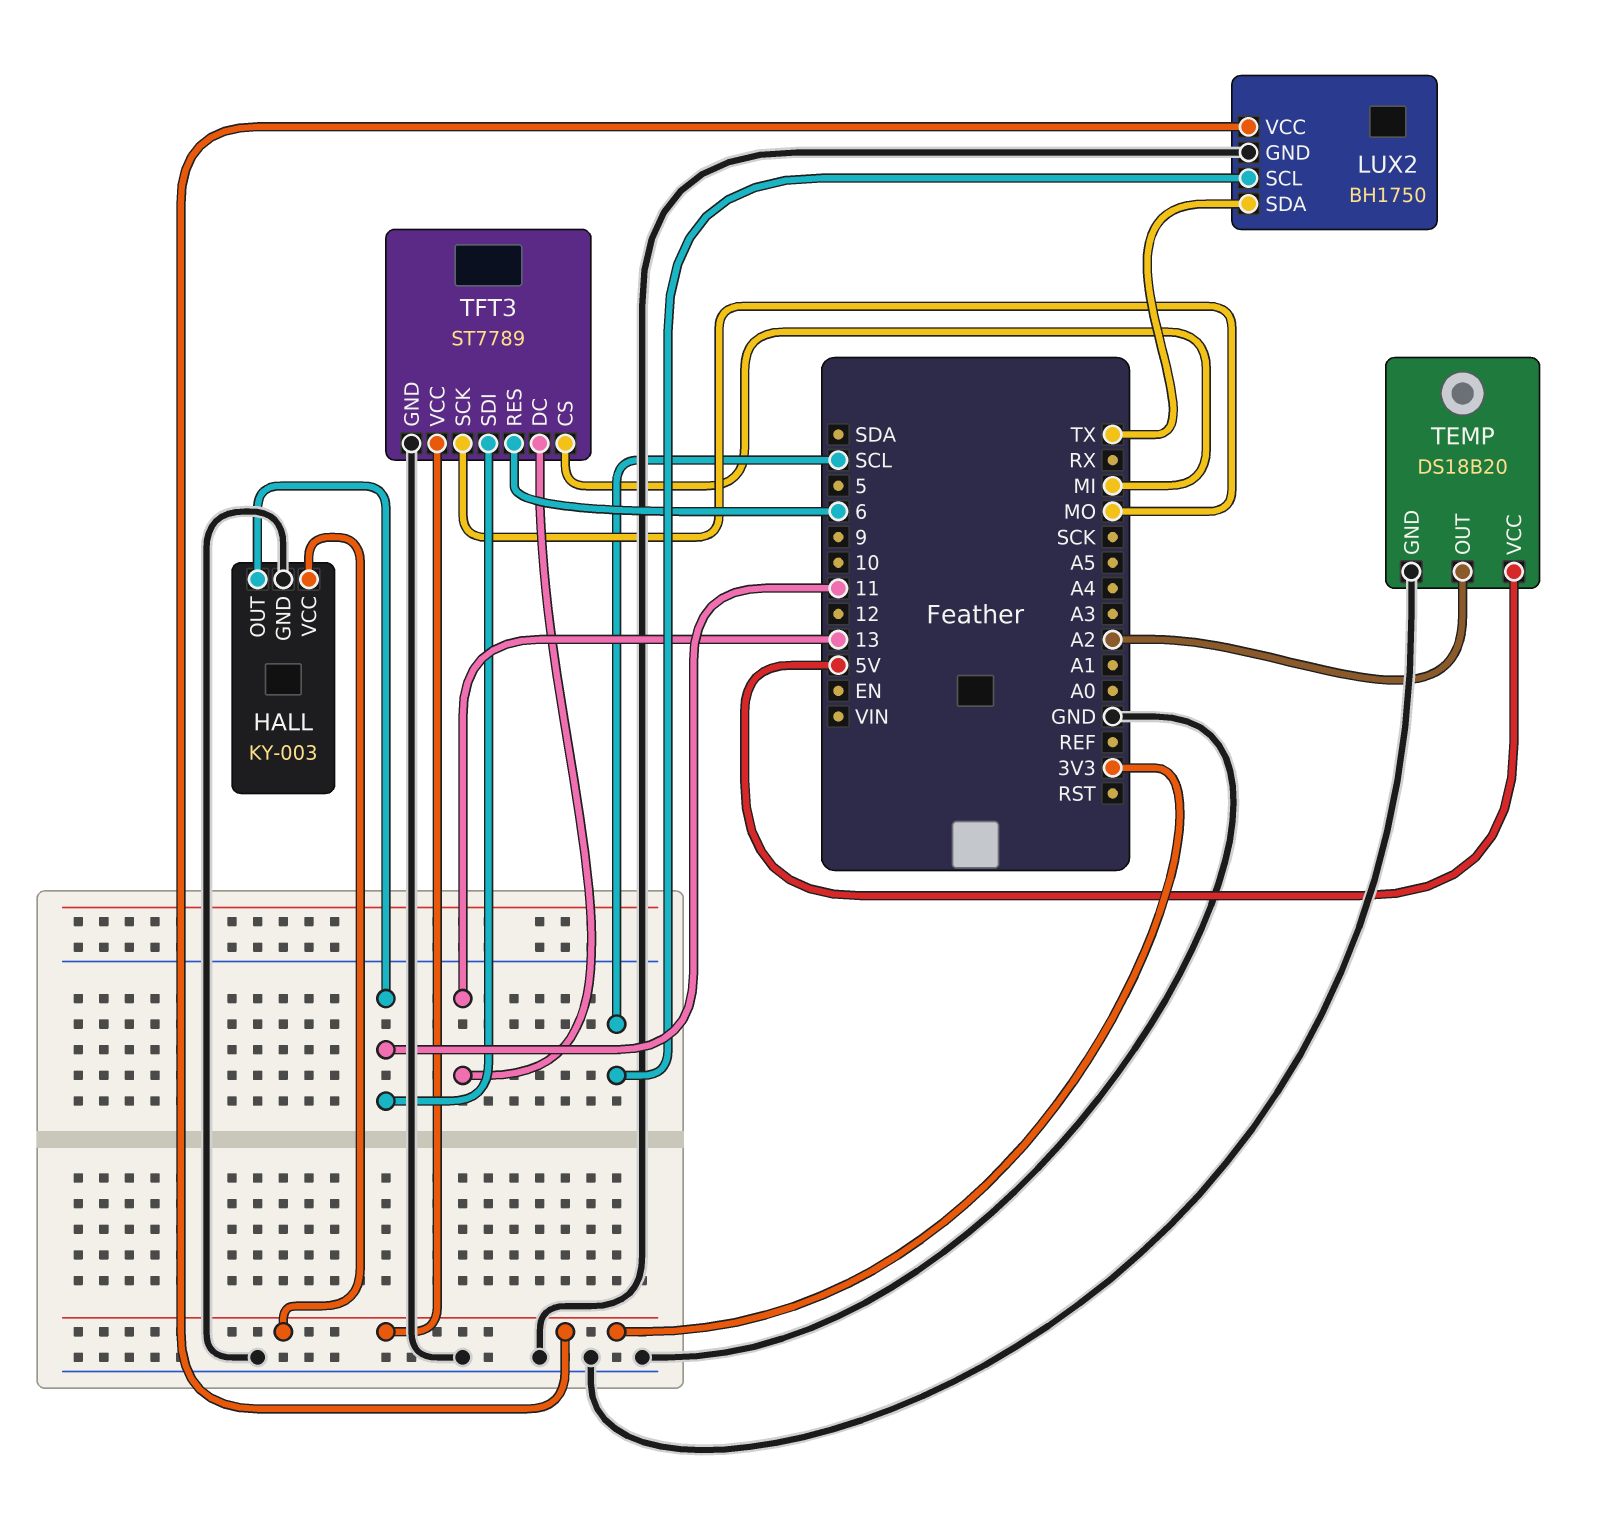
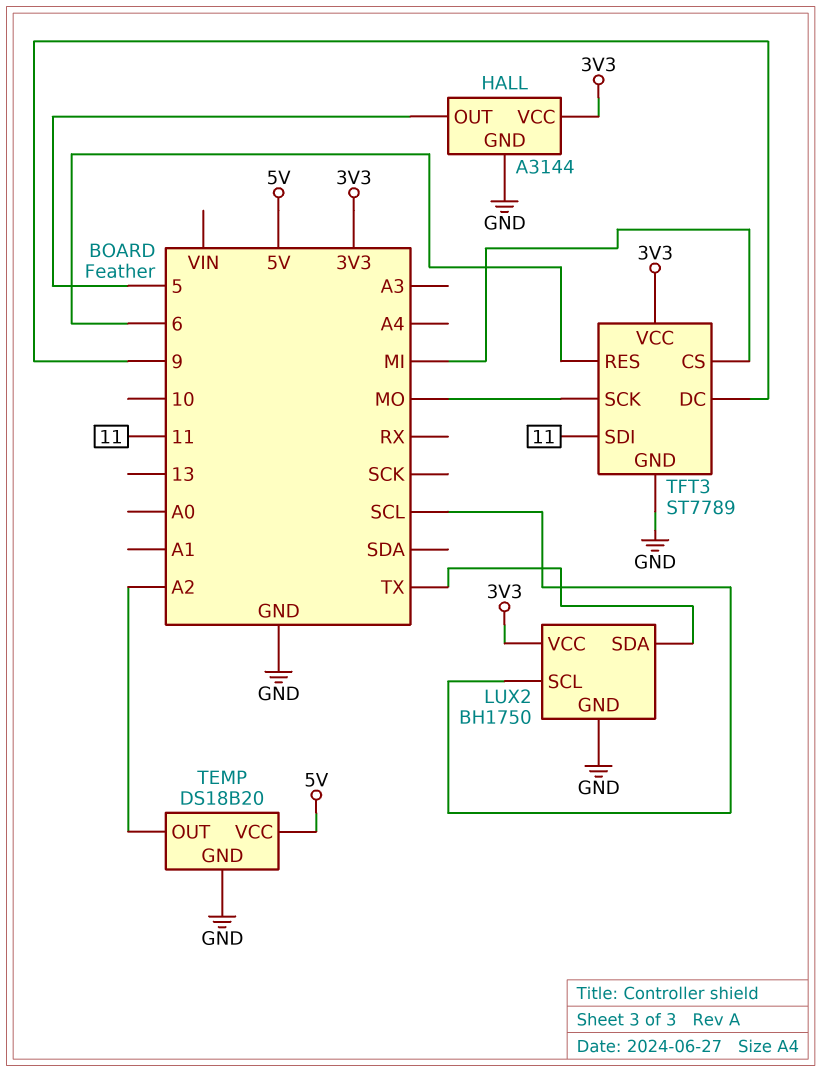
HALL: KY-003 -> A3144
HALL pin OUT: 11 -> 5
TFT3 pin DC: 13 -> 9

